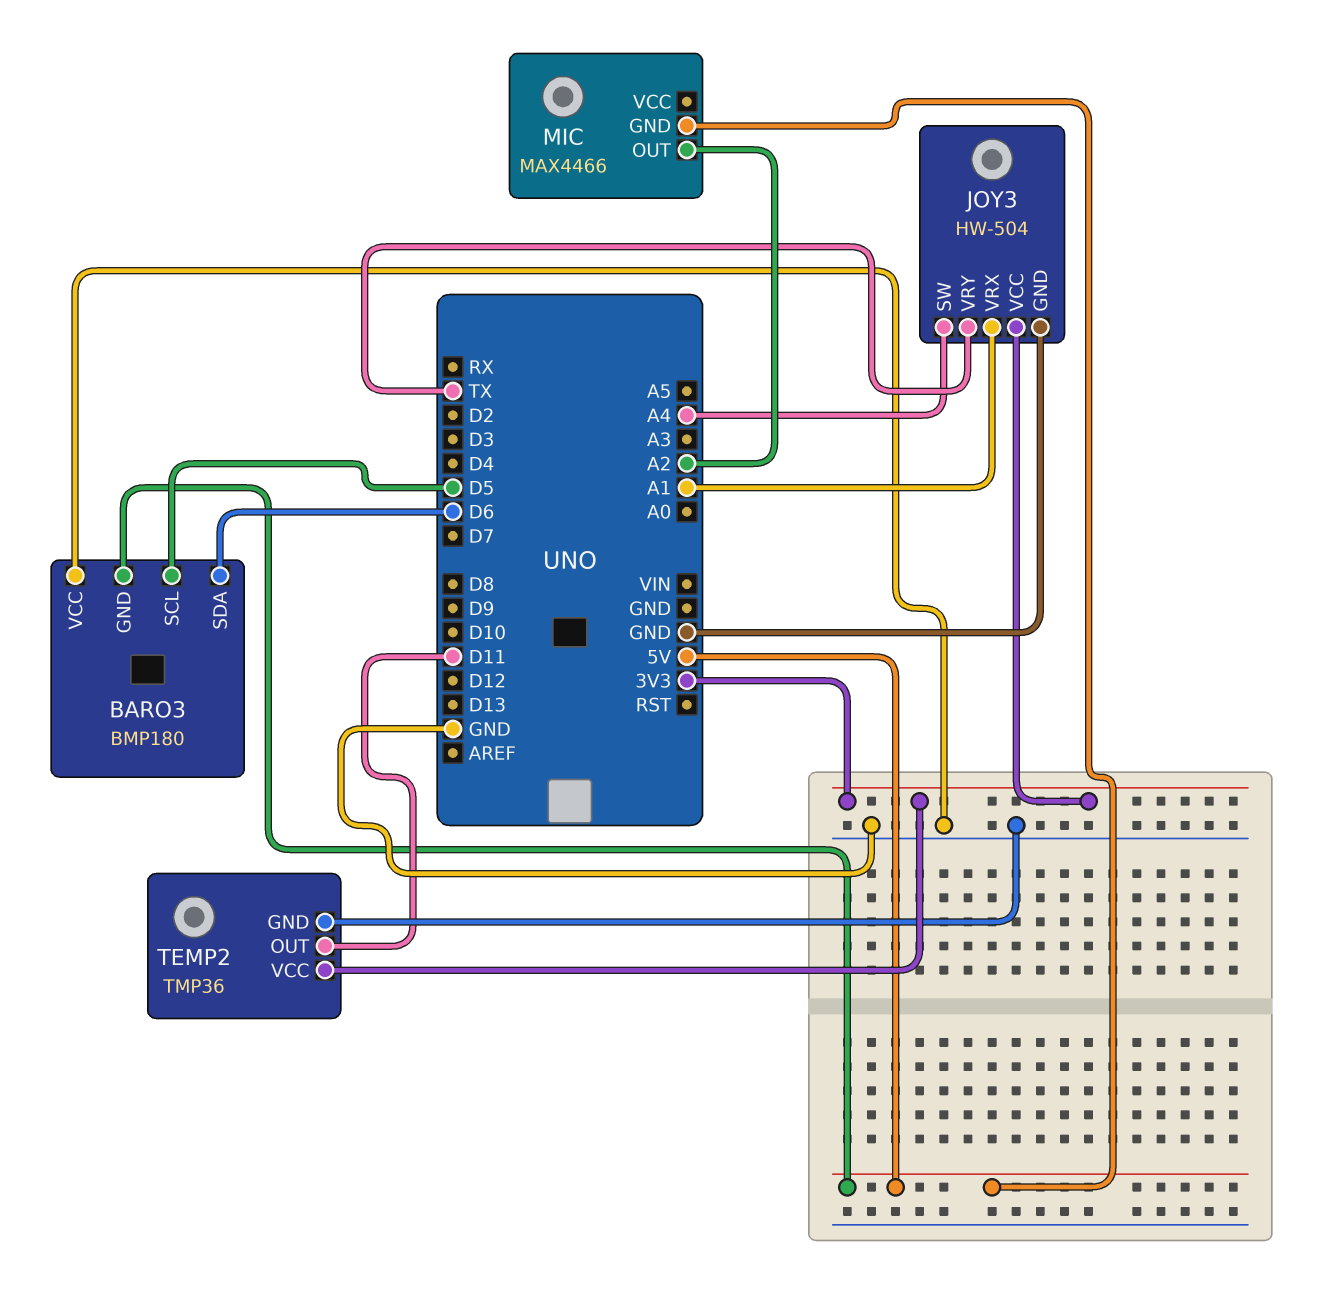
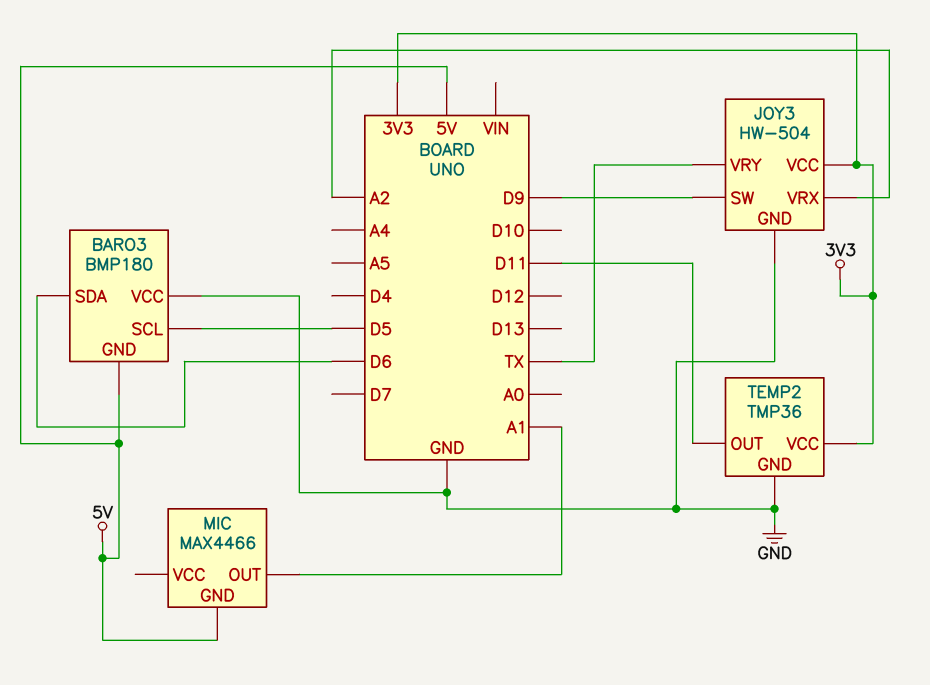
JOY3 pin SW: A4 -> D9
JOY3 pin VRX: A1 -> A2
MIC pin OUT: A2 -> A1

